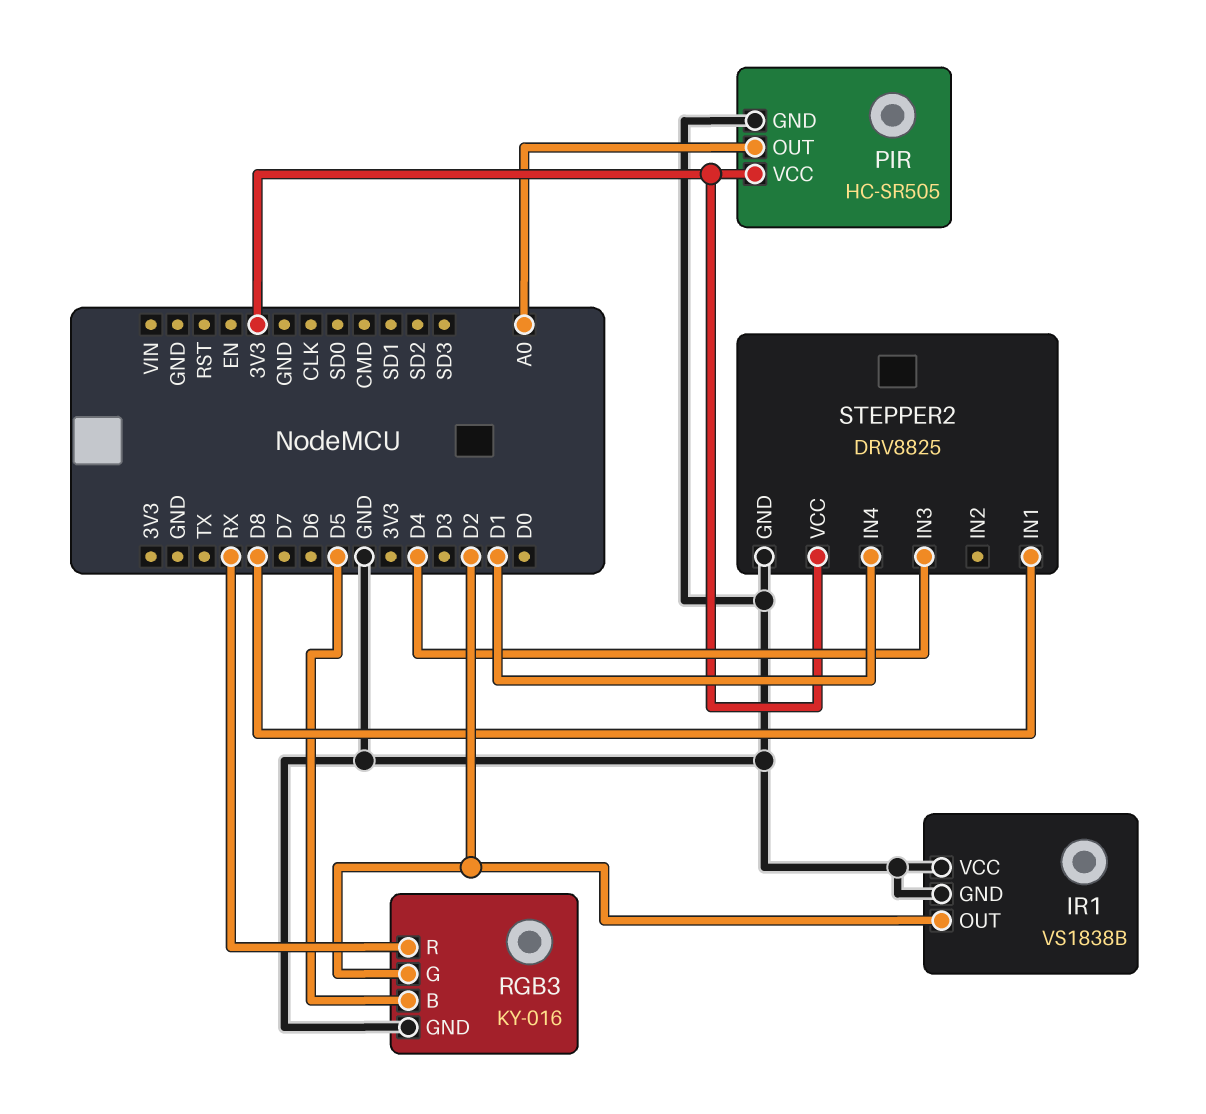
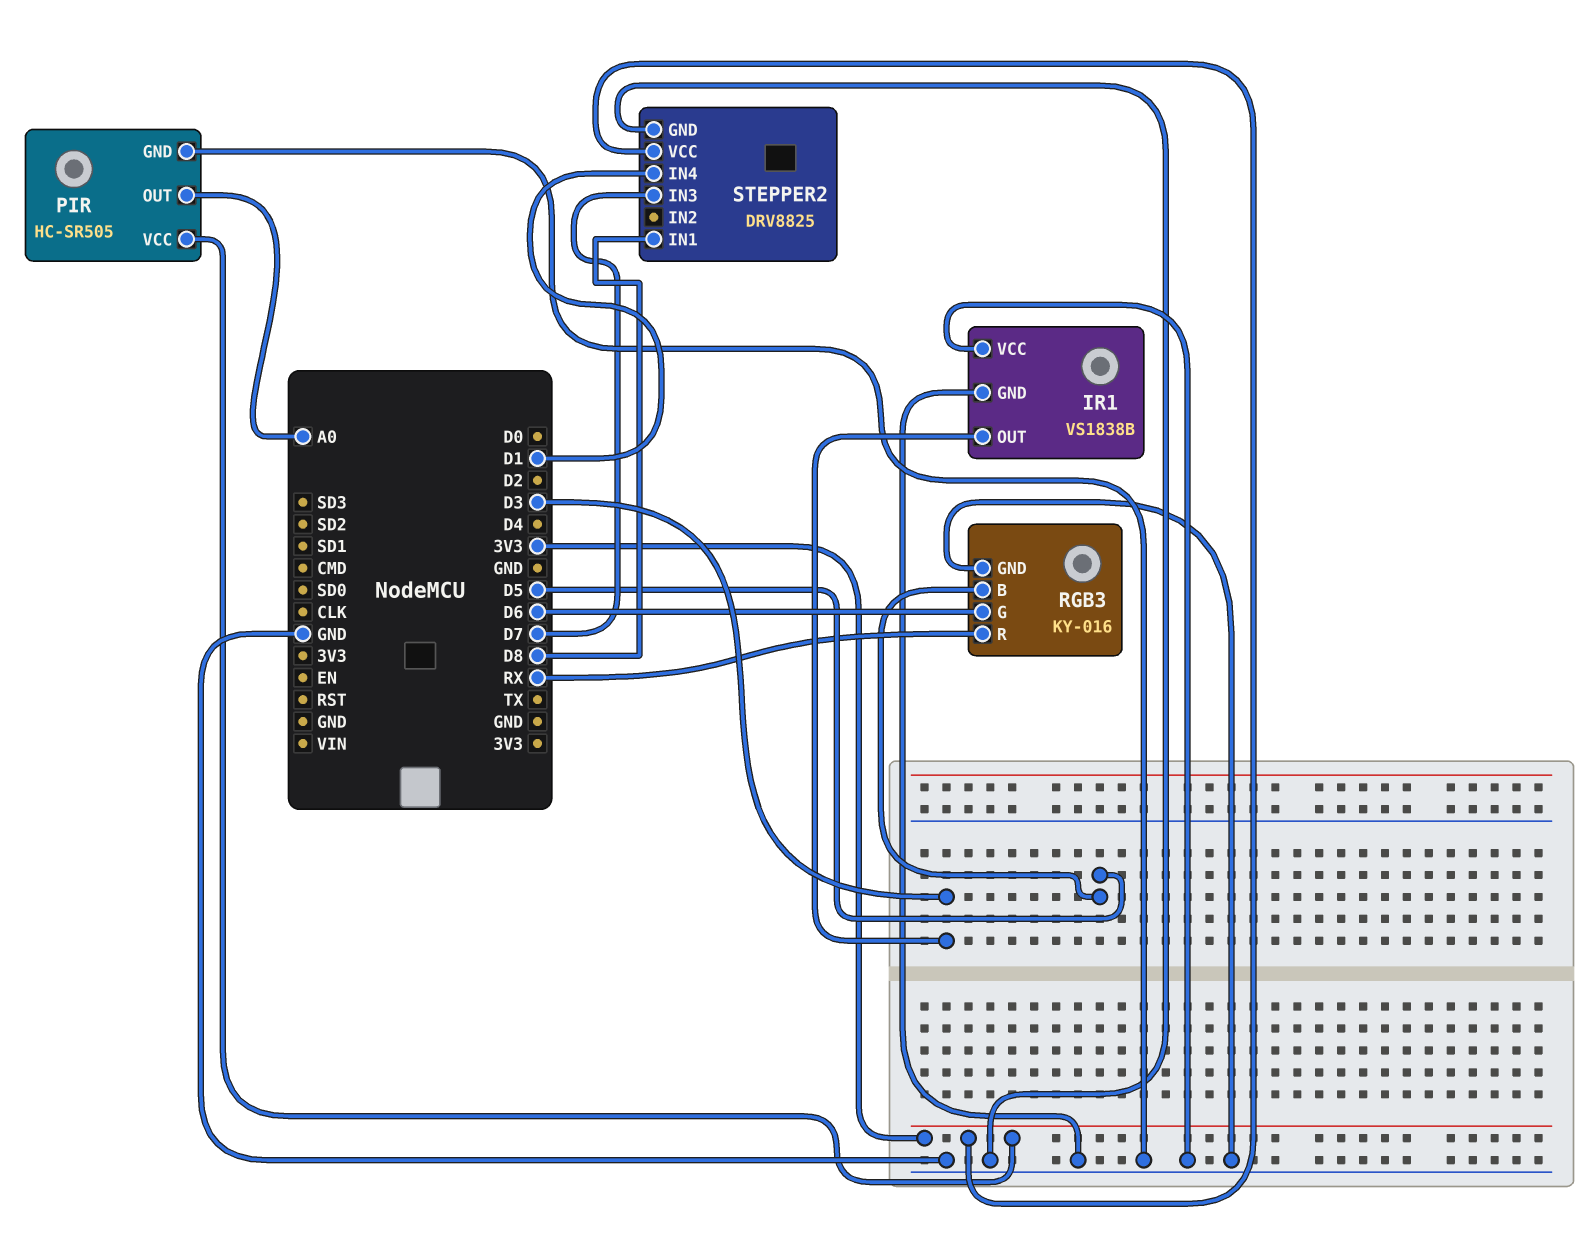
IR1 pin OUT: D2 -> D3
RGB3 pin G: D2 -> D6
STEPPER2 pin IN3: D4 -> D7

